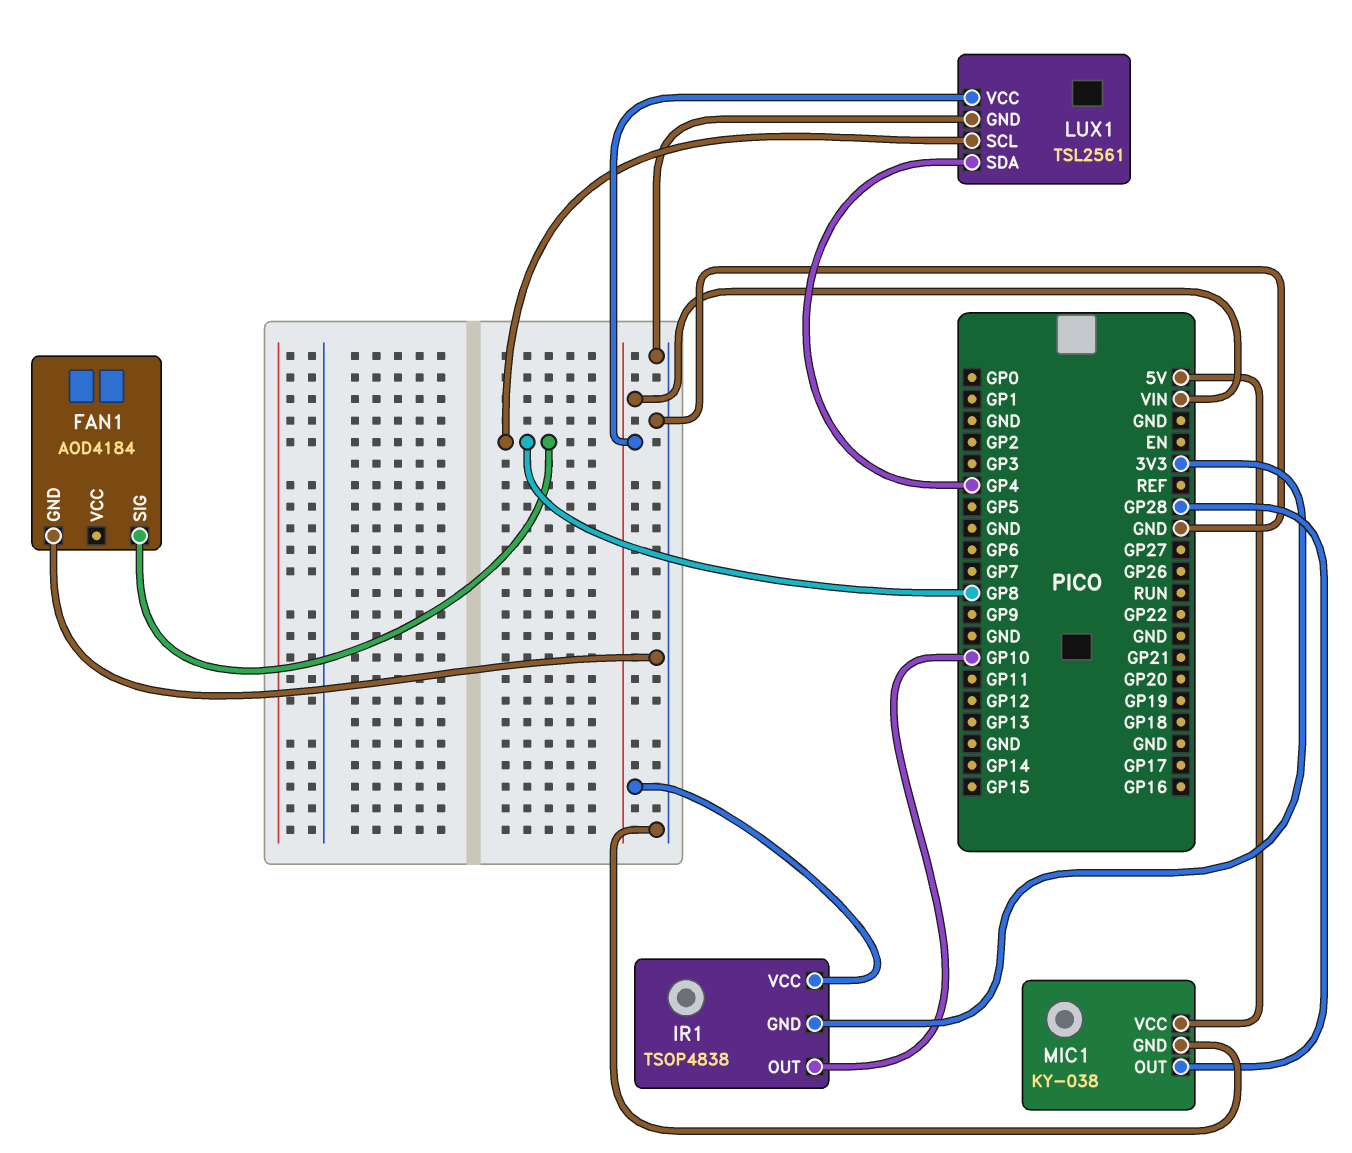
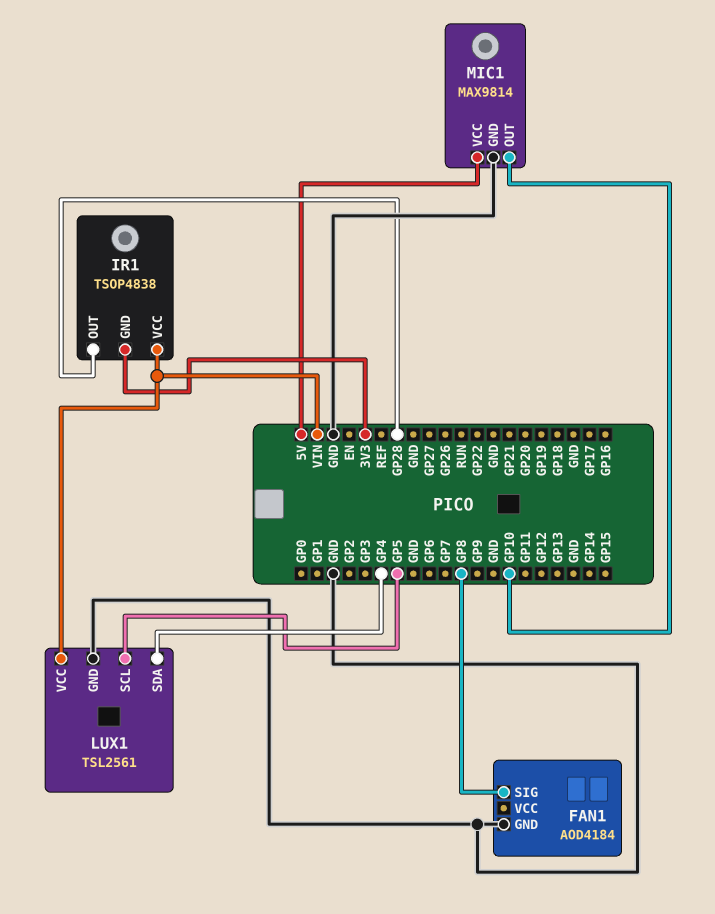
IR1 pin OUT: GP10 -> GP28
LUX1 pin SCL: GP8 -> GP5
MIC1: KY-038 -> MAX9814
MIC1 pin OUT: GP28 -> GP10

